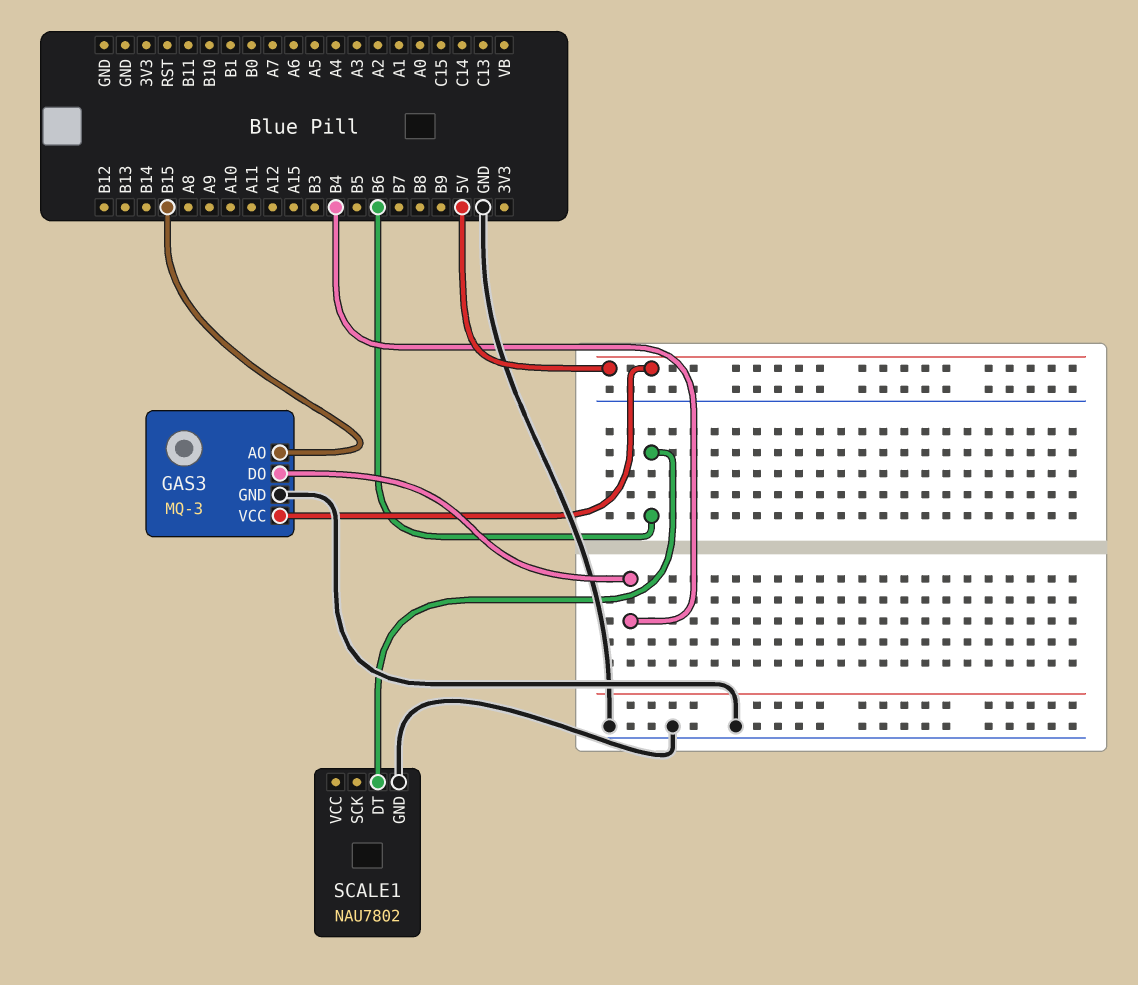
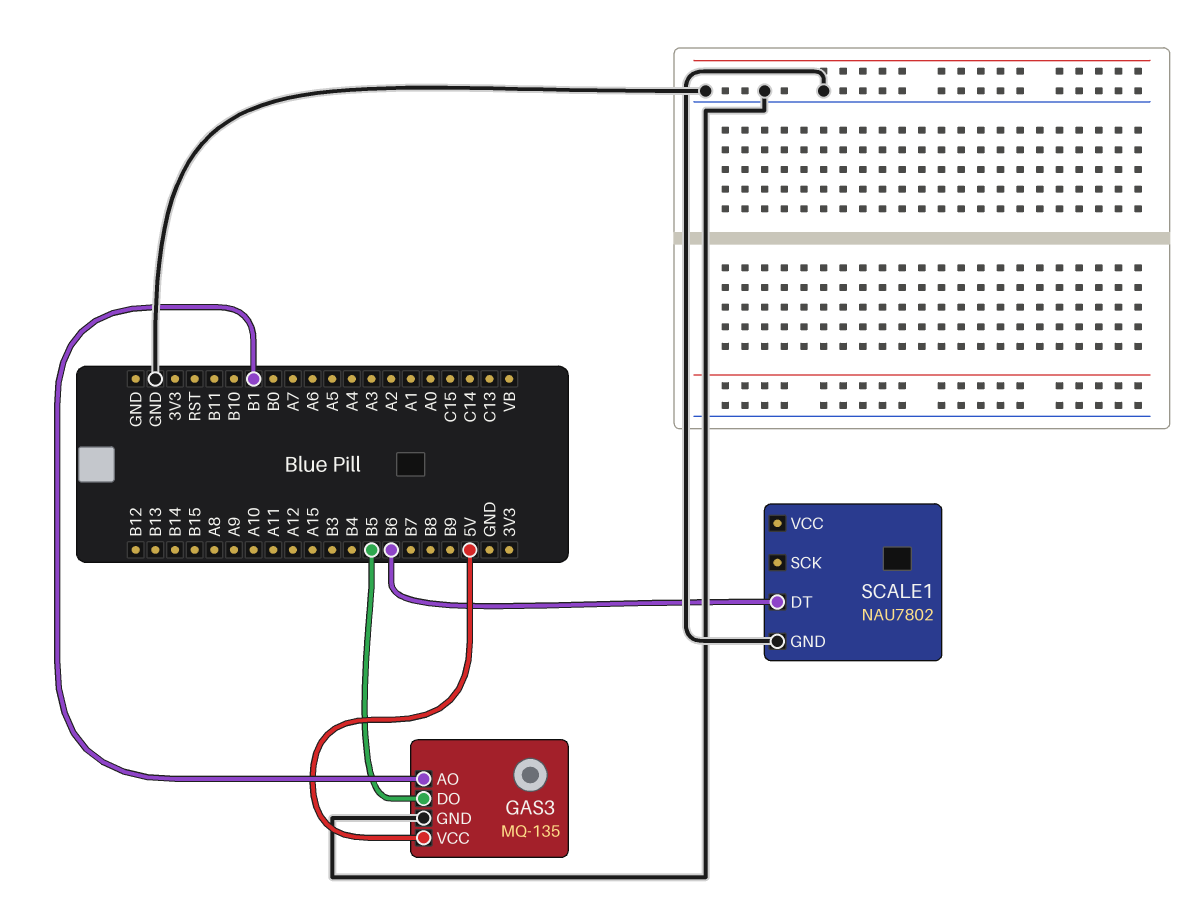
GAS3: MQ-3 -> MQ-135
GAS3 pin AO: B15 -> B1
GAS3 pin DO: B4 -> B5

